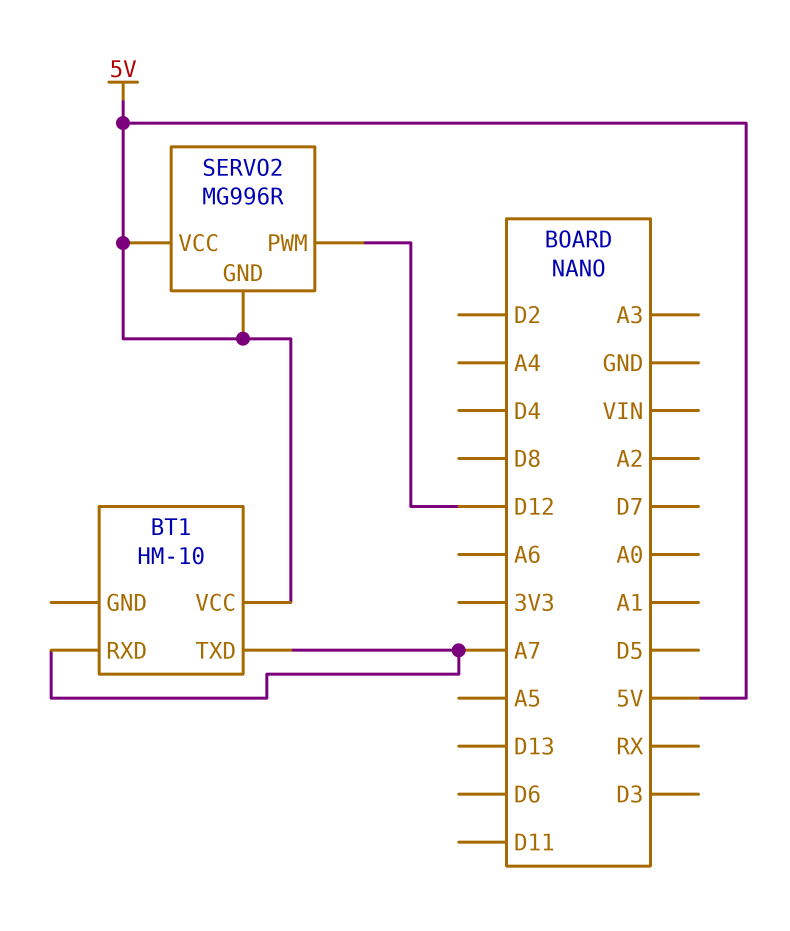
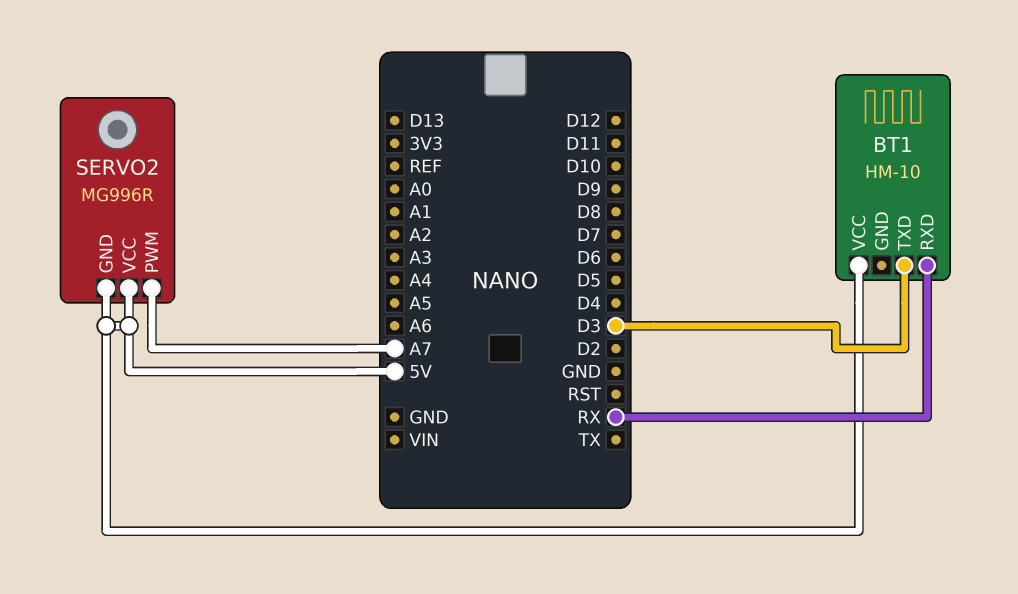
BT1 pin RXD: A7 -> RX
BT1 pin TXD: A7 -> D3
SERVO2 pin PWM: D12 -> A7

